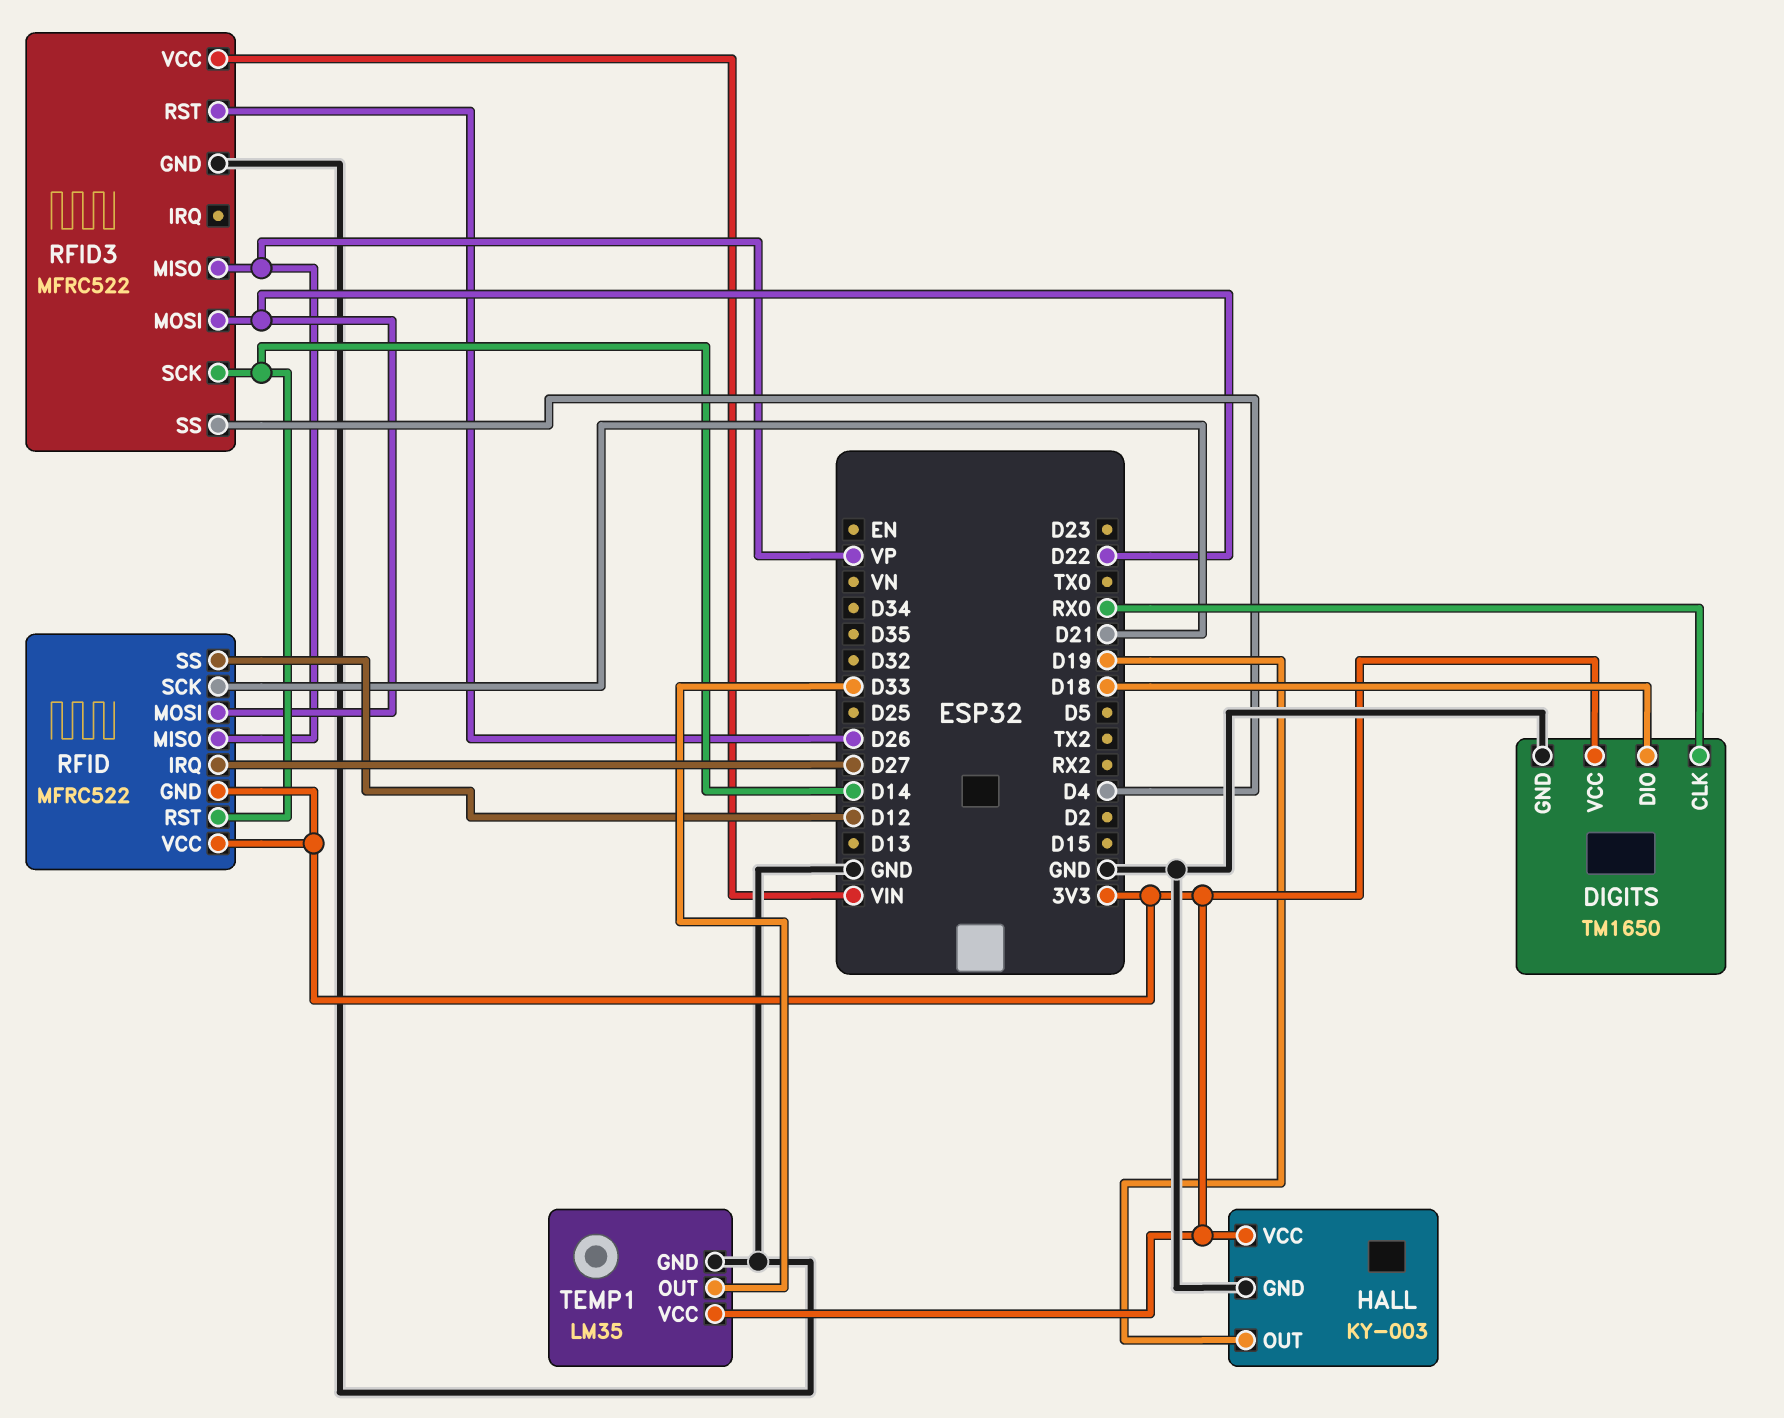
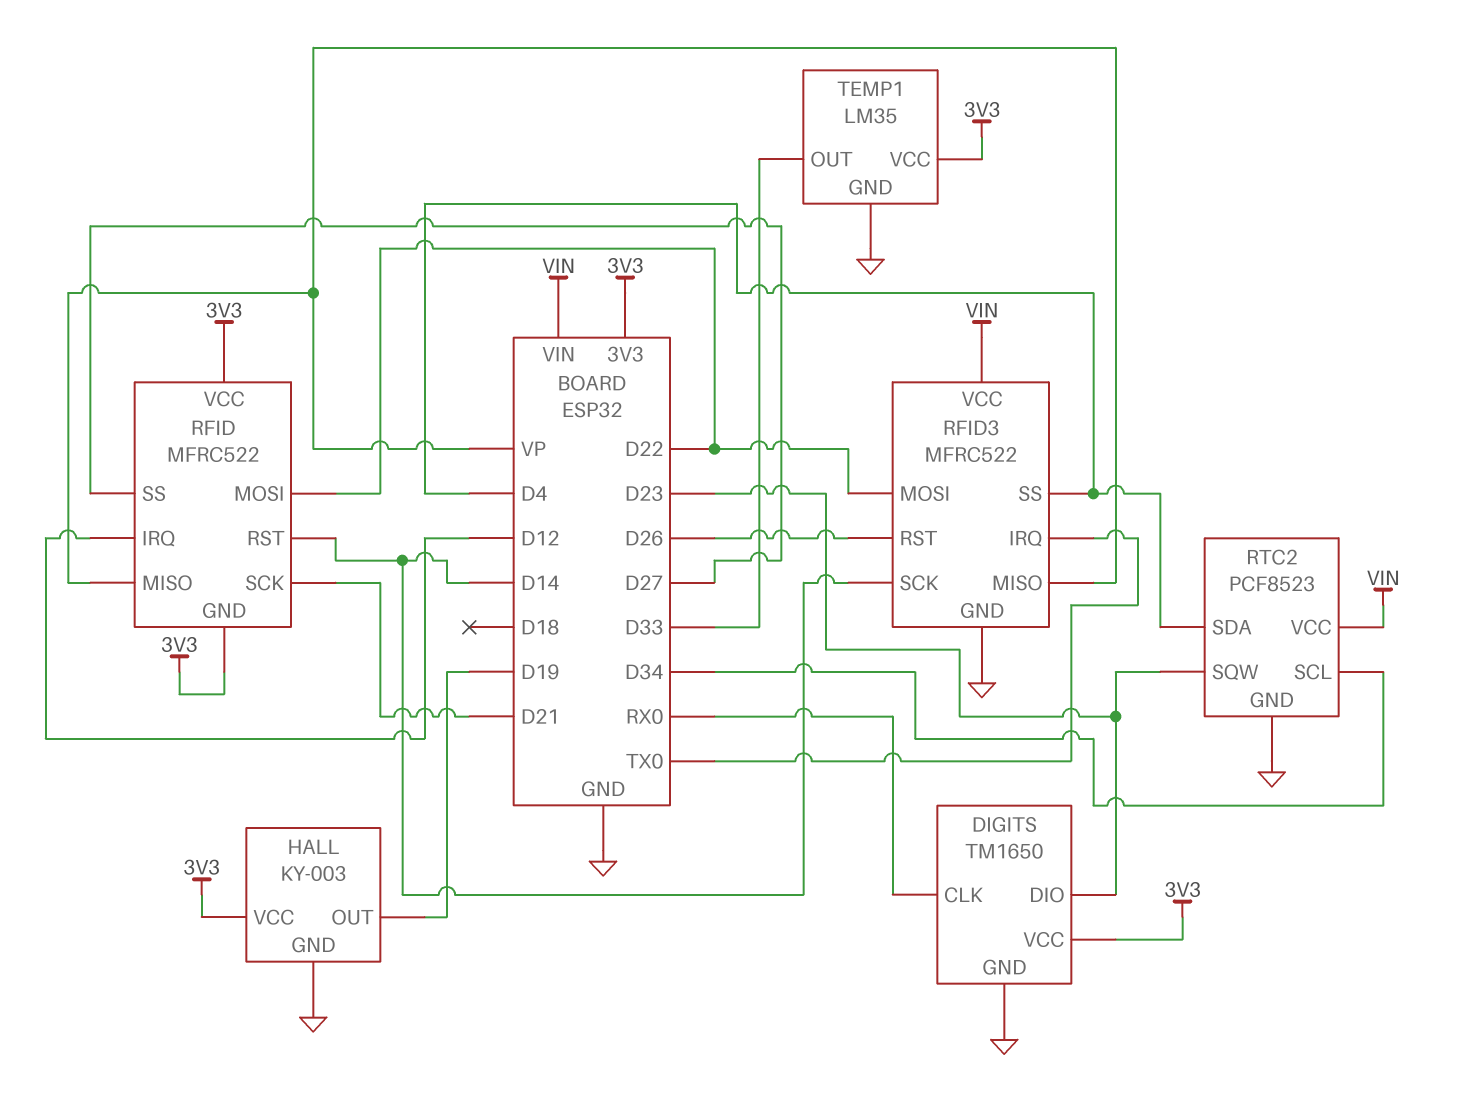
DIGITS pin DIO: D18 -> D23
RFID pin IRQ: D27 -> D12
RFID pin SS: D12 -> D27
RFID3 pin IRQ: none -> TX0
RTC2: none -> PCF8523
RTC2 pin GND: none -> GND
RTC2 pin SCL: none -> D34
RTC2 pin SDA: none -> D4
RTC2 pin SQW: none -> D23
RTC2 pin VCC: none -> VIN

